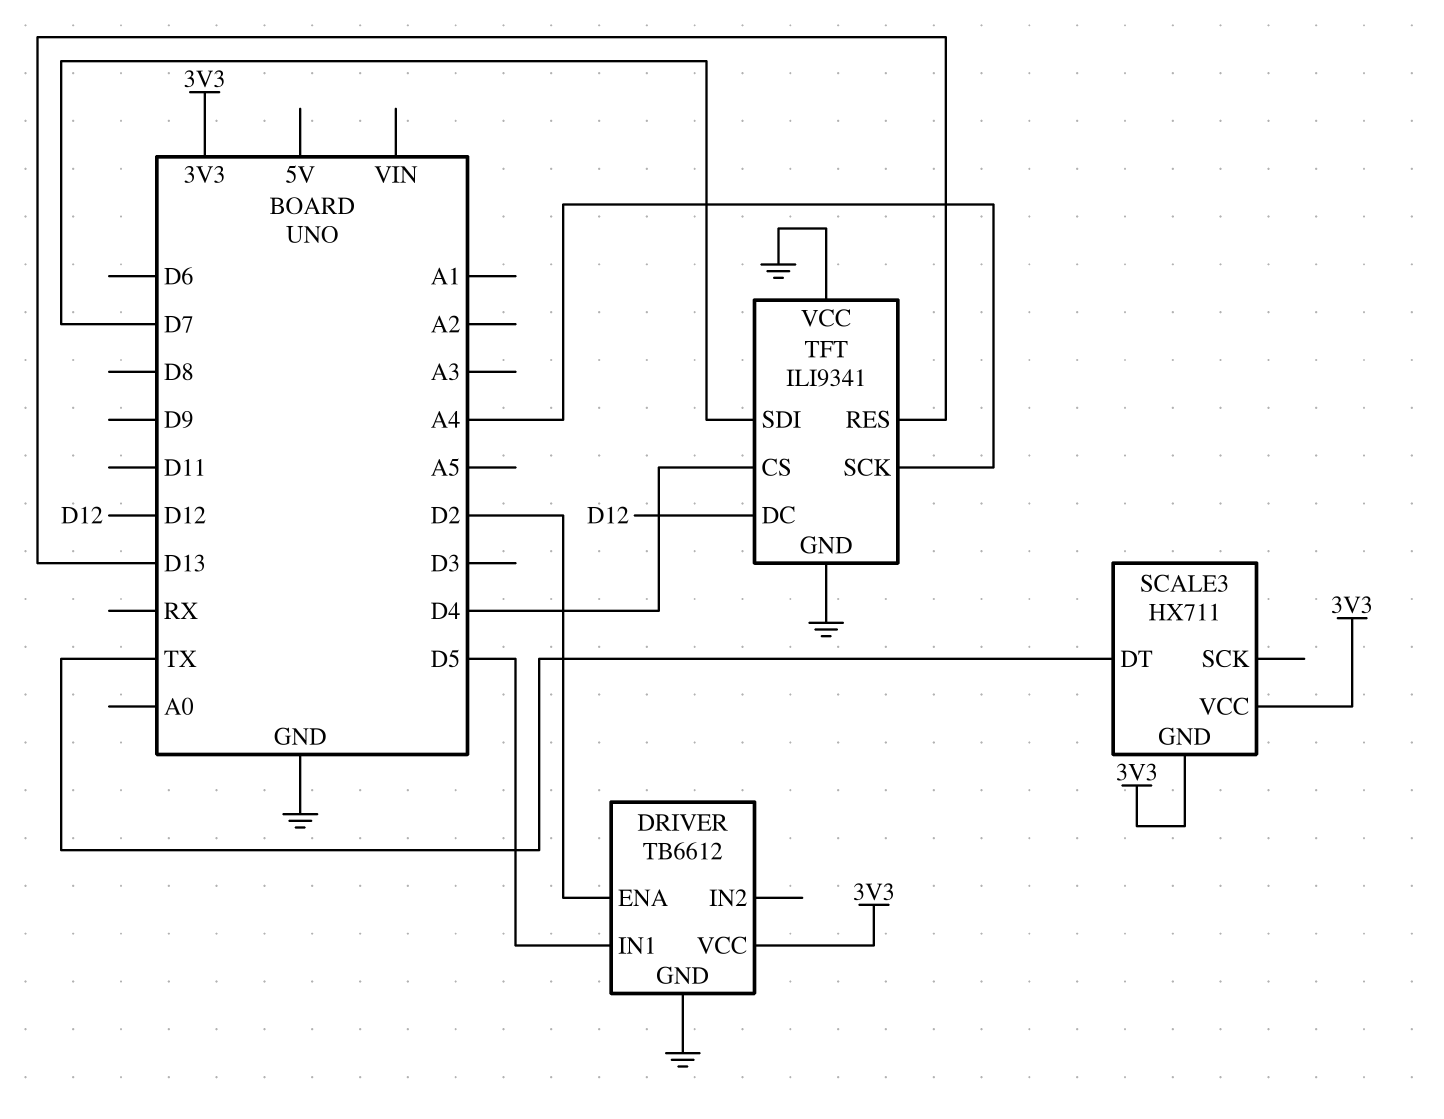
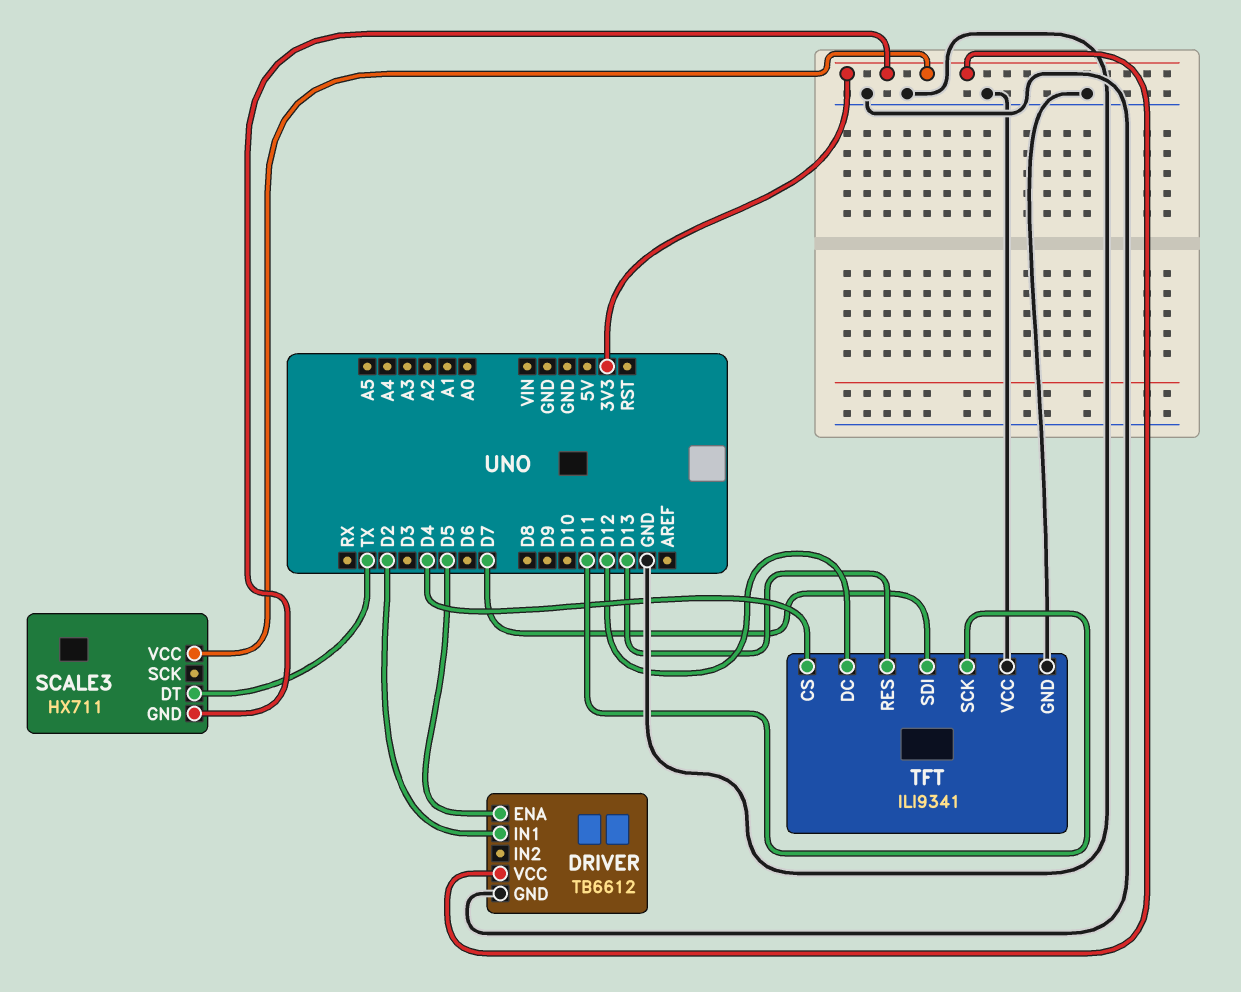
DRIVER pin ENA: D2 -> D5
DRIVER pin IN1: D5 -> D2
TFT pin SCK: A4 -> D11

